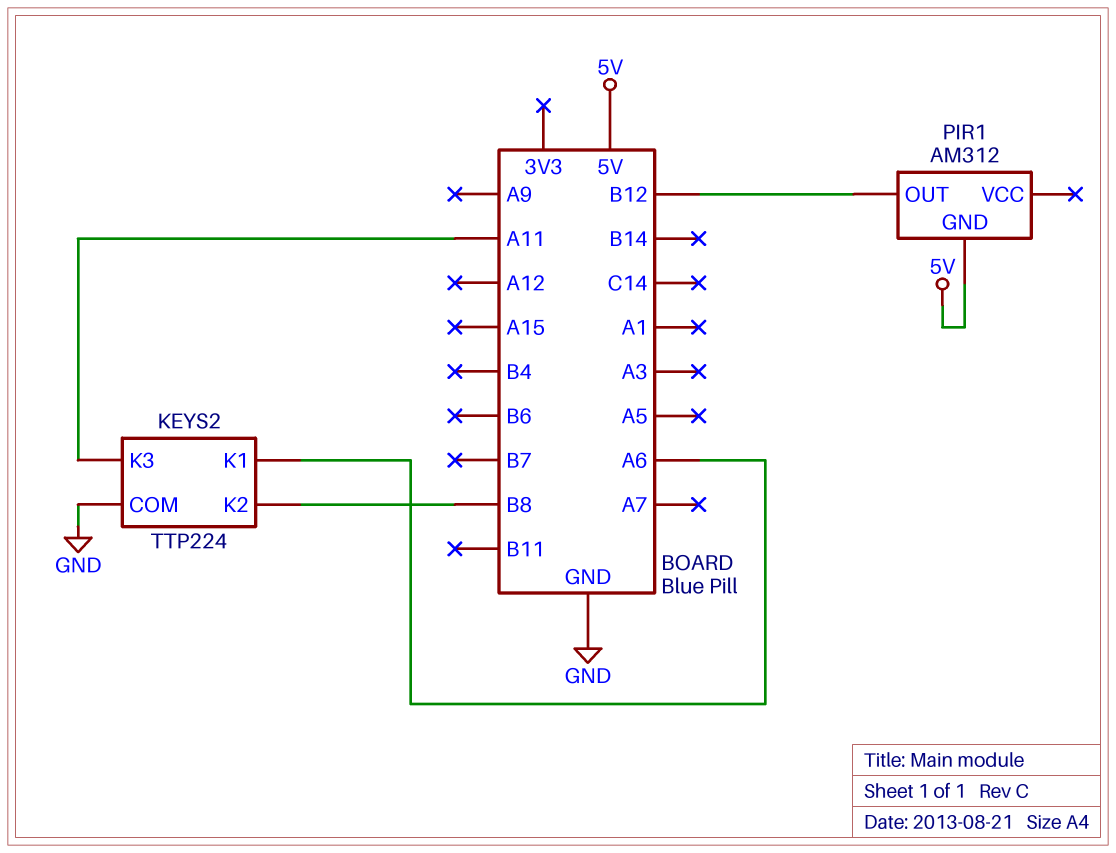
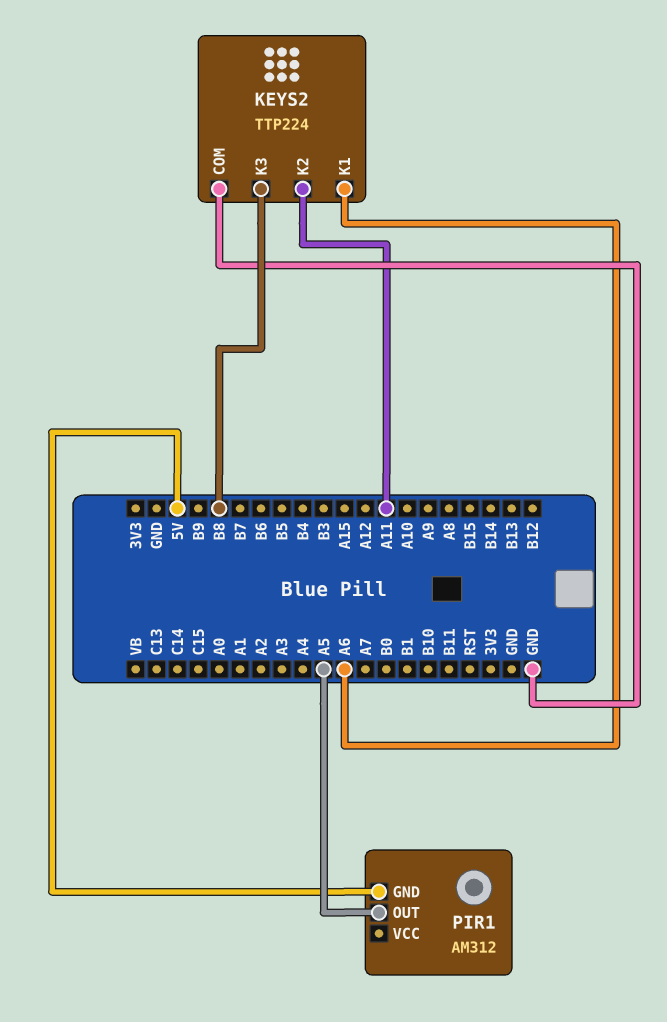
KEYS2 pin K2: B8 -> A11
KEYS2 pin K3: A11 -> B8
PIR1 pin OUT: B12 -> A5

